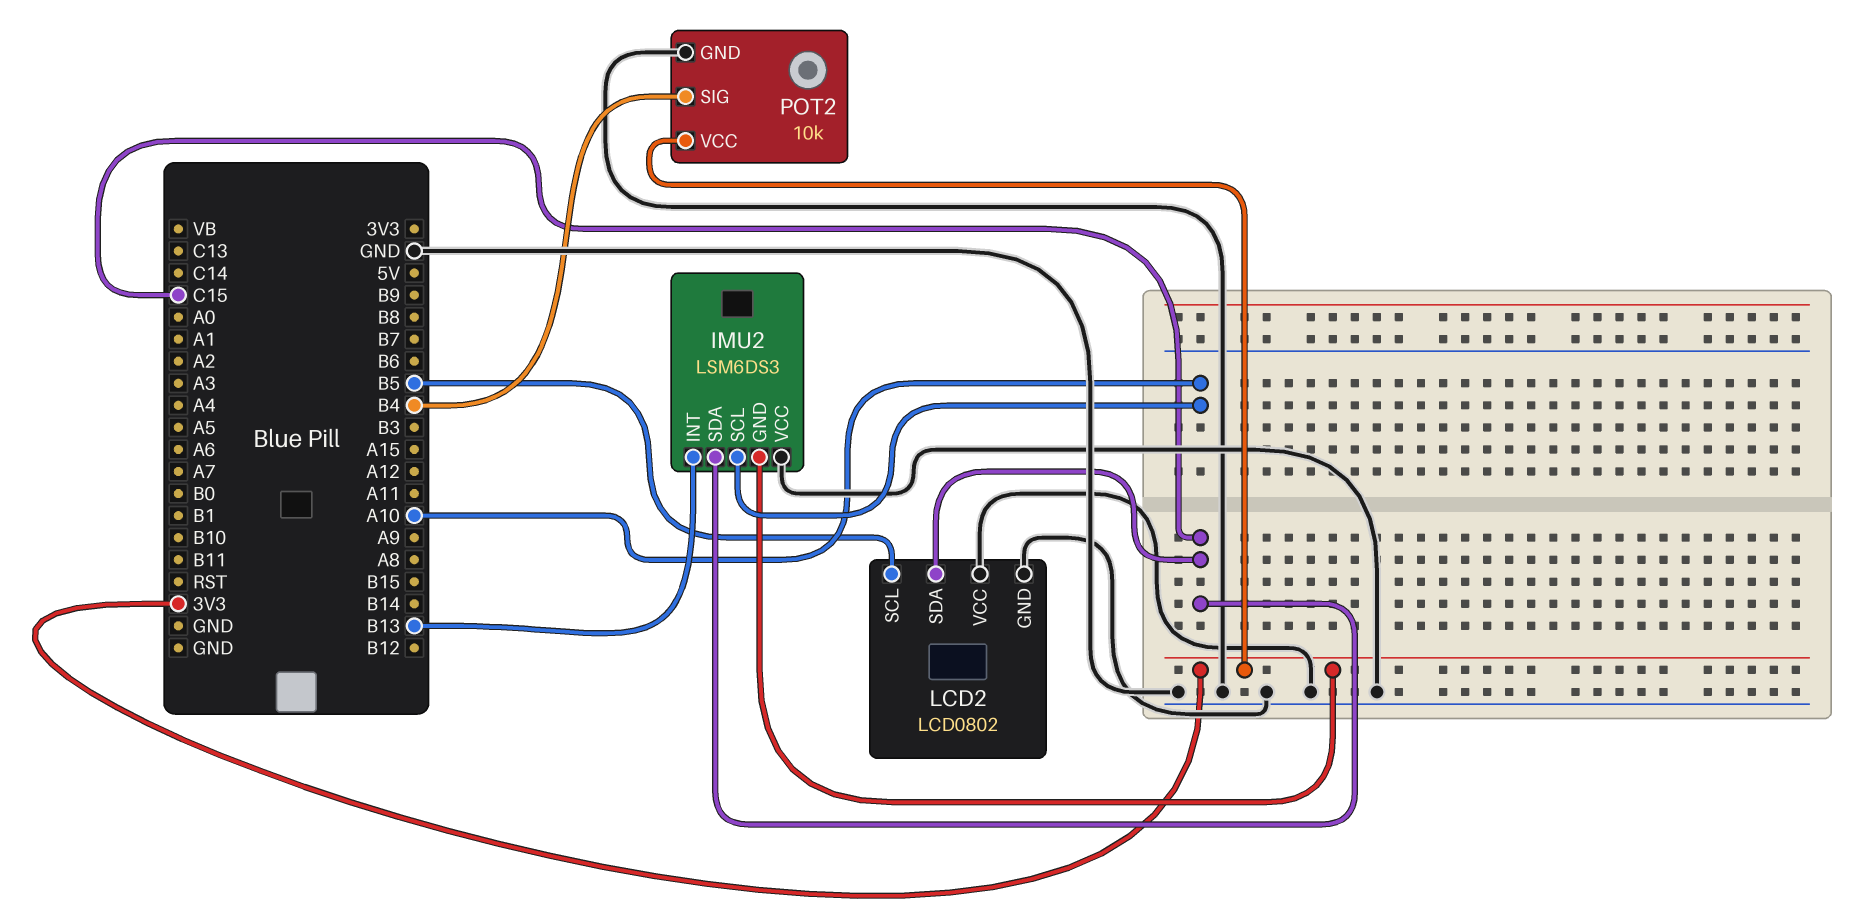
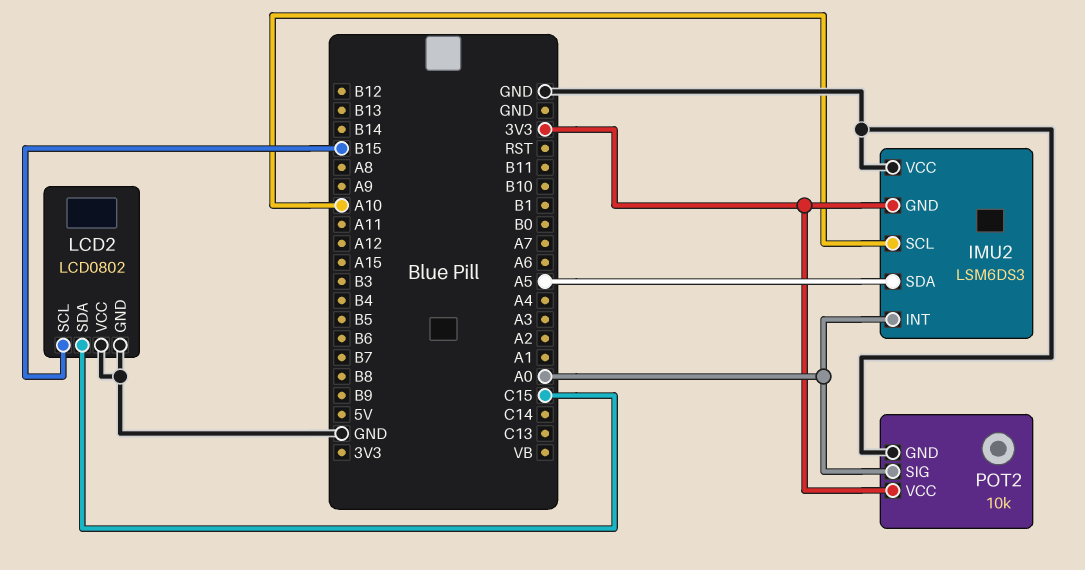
IMU2 pin INT: B13 -> A0
IMU2 pin SDA: C15 -> A5
LCD2 pin SCL: B5 -> B15
POT2 pin SIG: B4 -> A0

